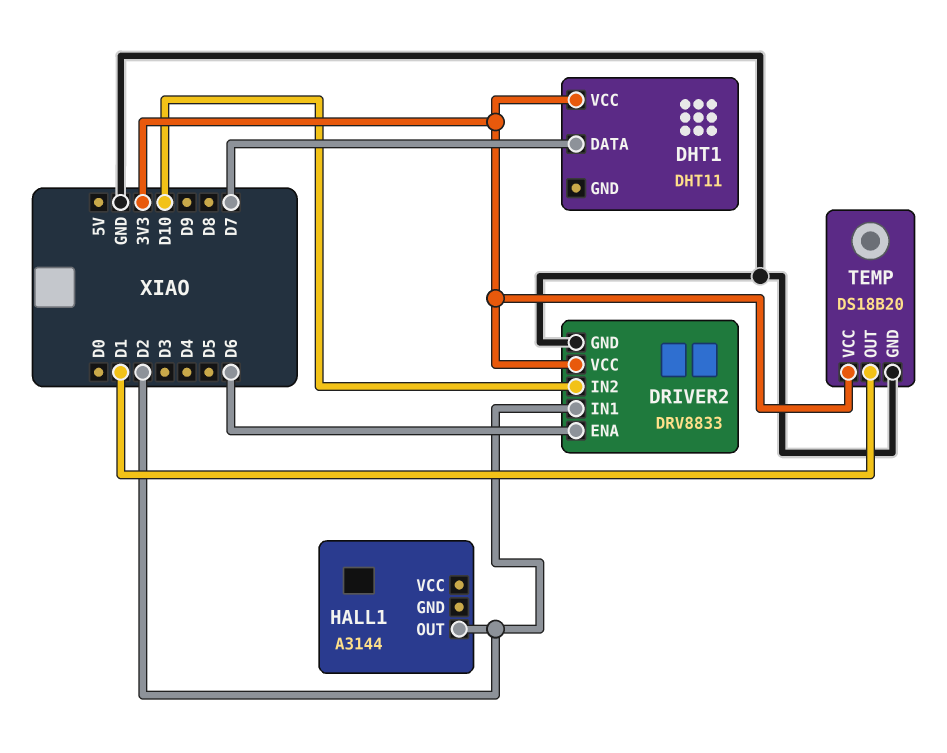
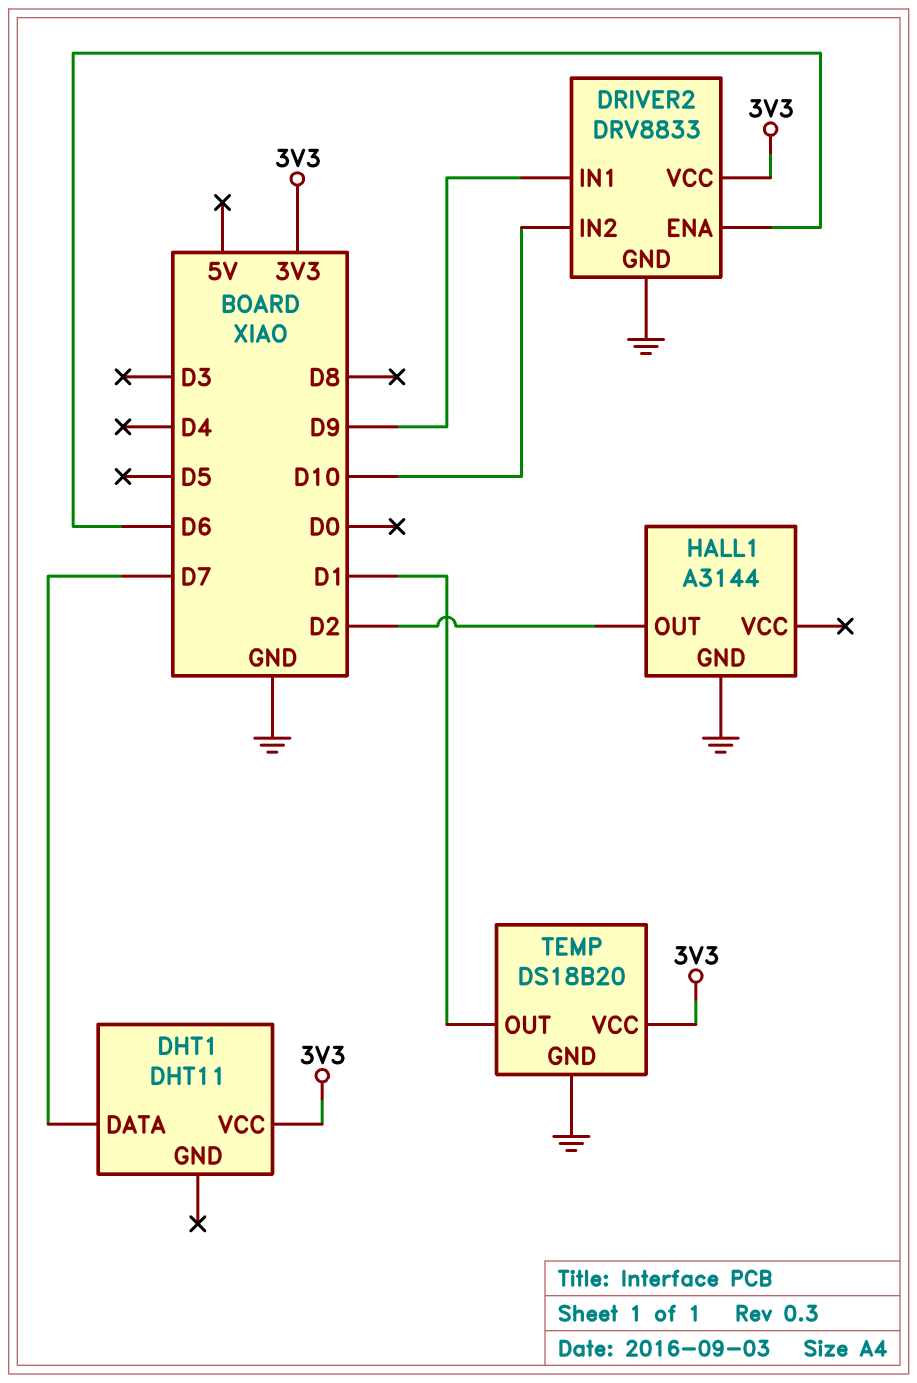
DRIVER2 pin IN1: D2 -> D9
HALL1 pin GND: none -> GND

